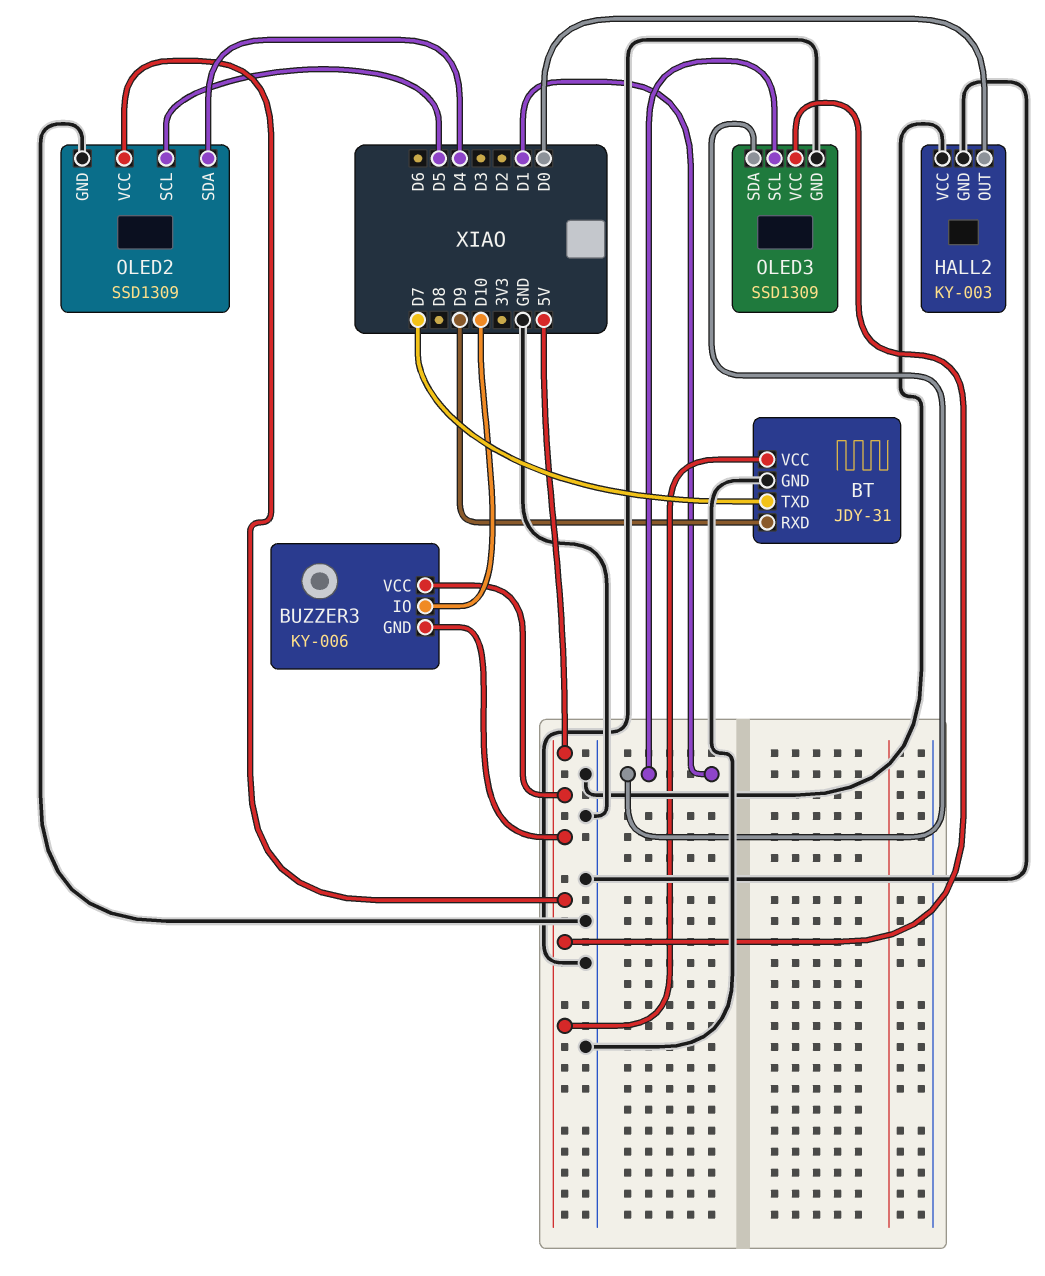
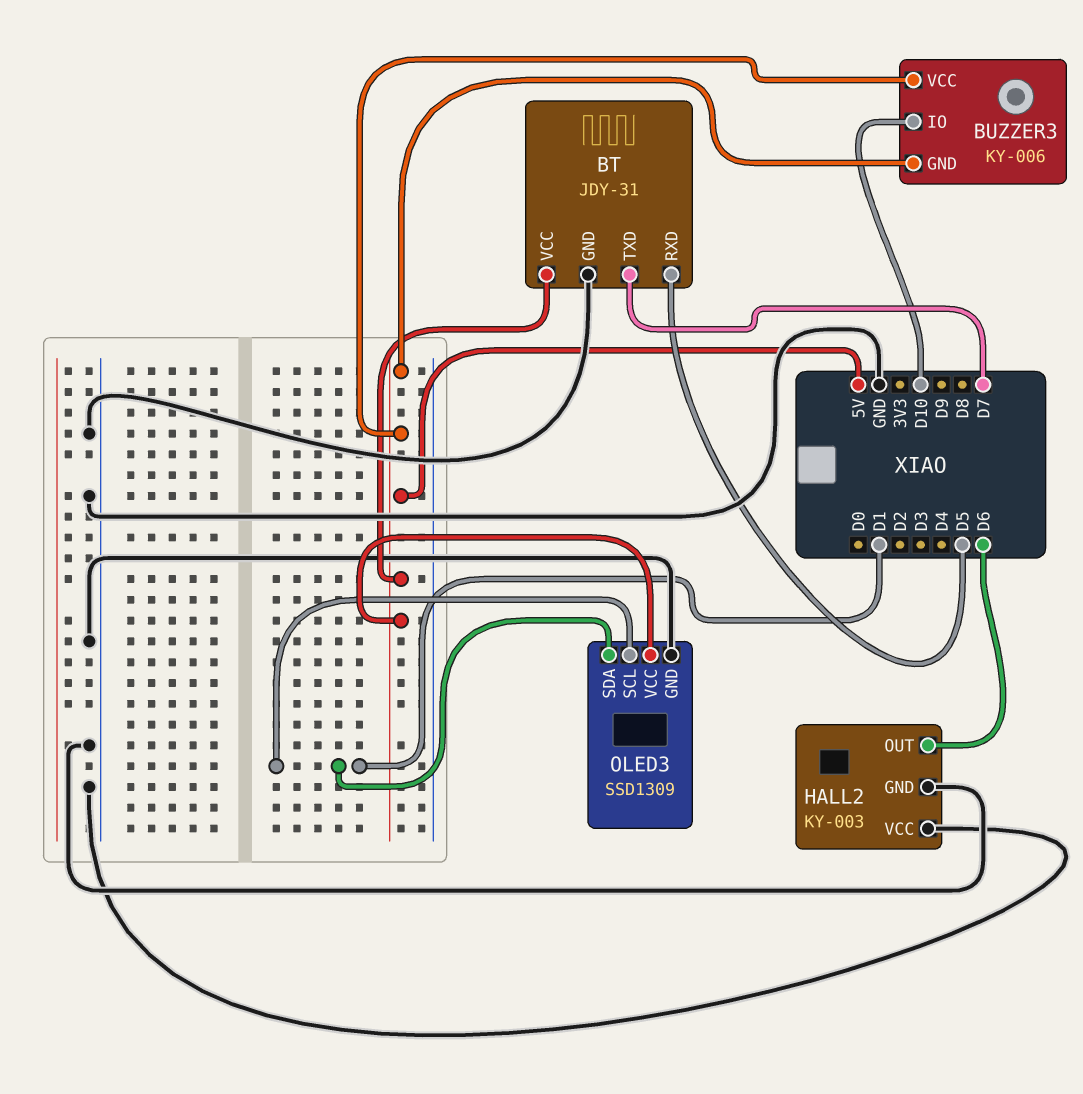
BT pin RXD: D9 -> D5
HALL2 pin OUT: D0 -> D6
OLED2: SSD1309 -> none
OLED2 pin GND: GND -> none
OLED2 pin SCL: D5 -> none
OLED2 pin SDA: D4 -> none
OLED2 pin VCC: 5V -> none

